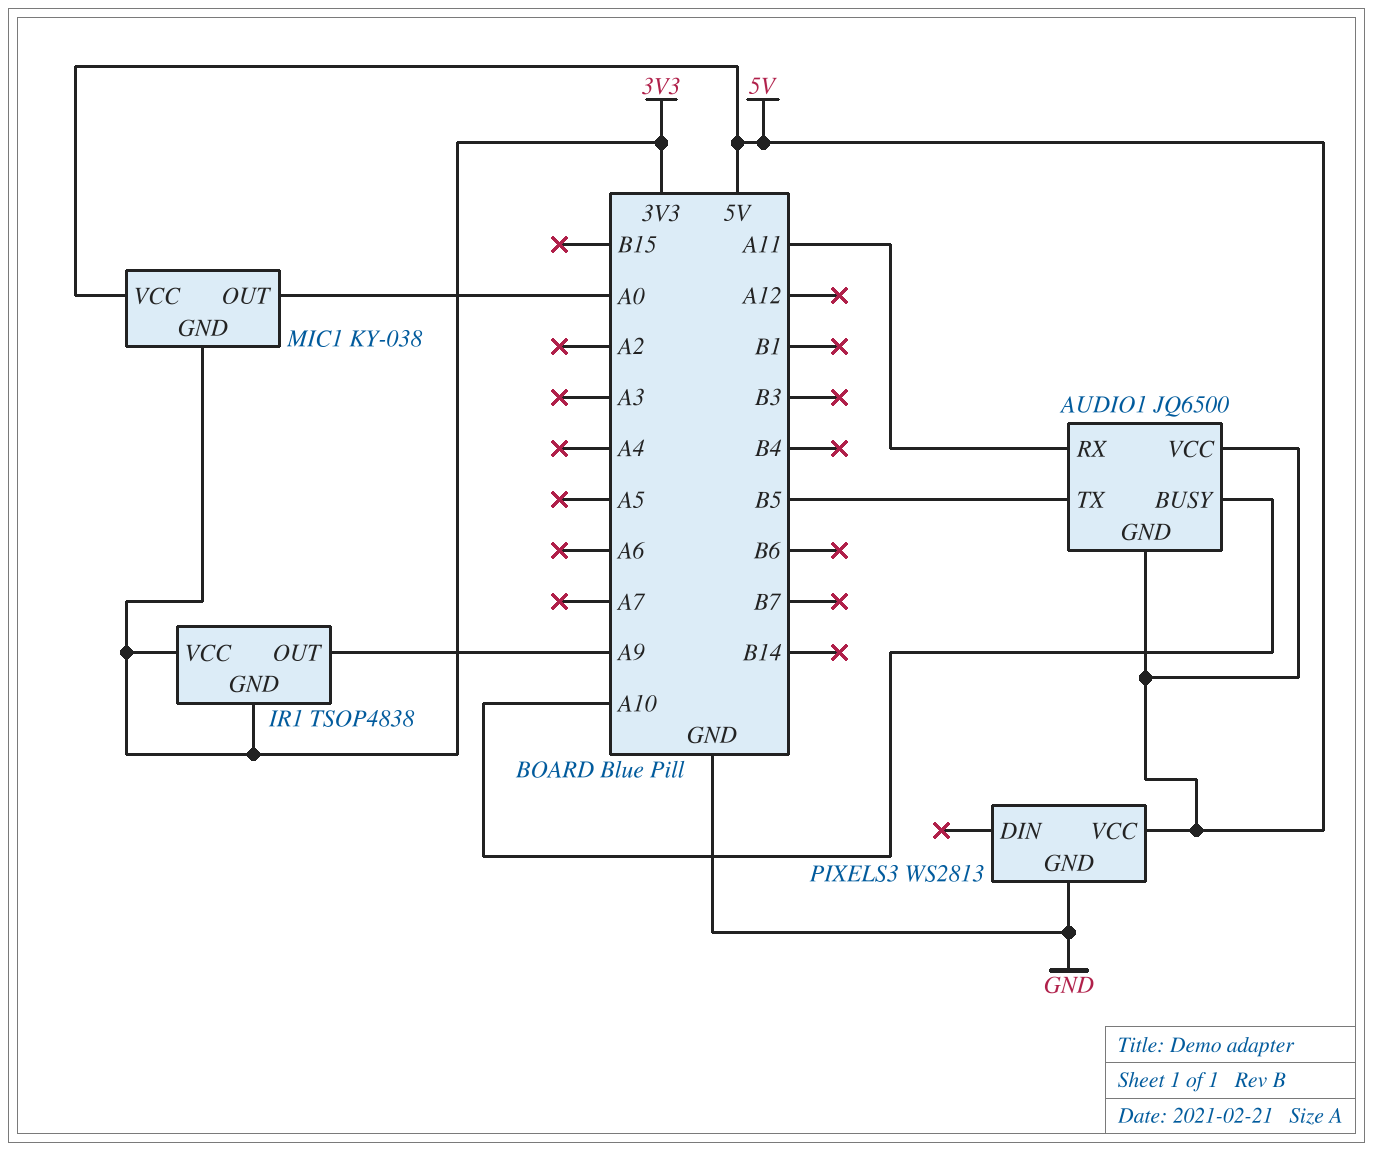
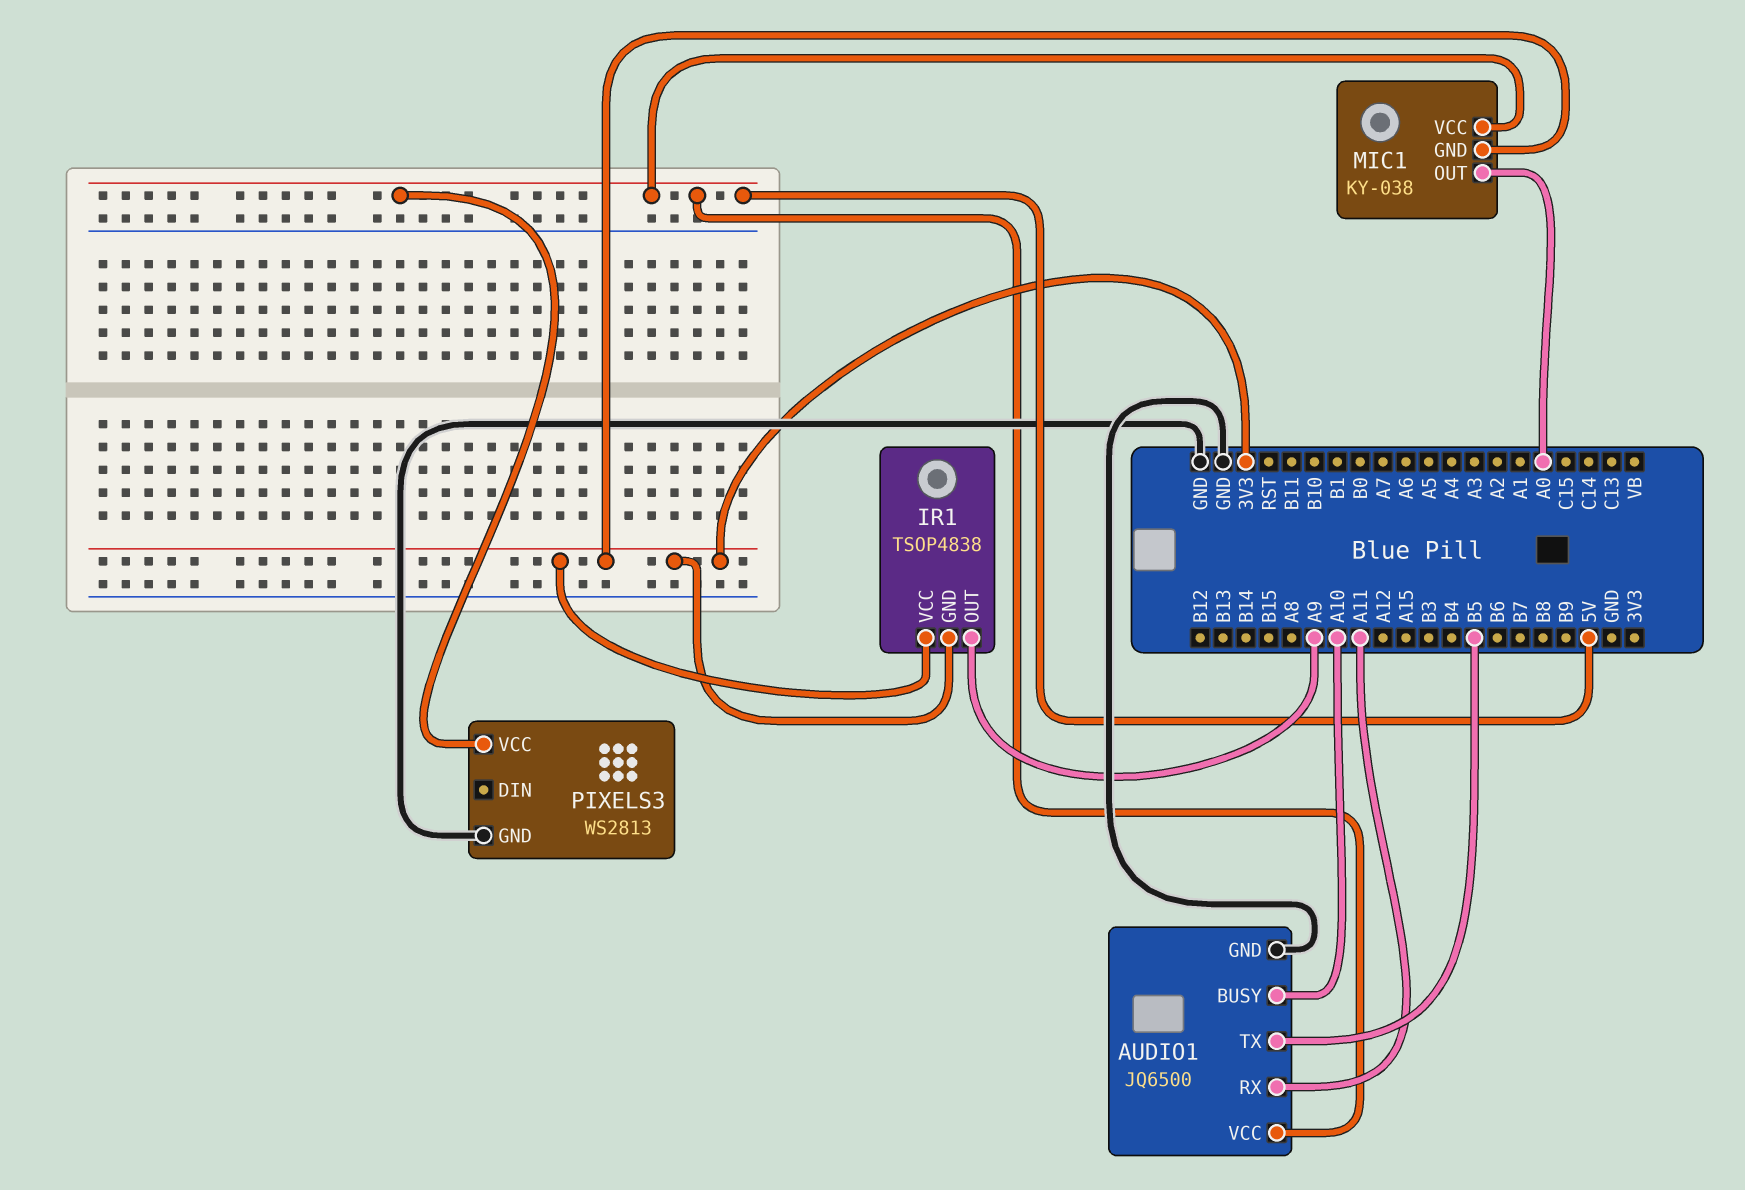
AUDIO1 pin GND: 5V -> GND

